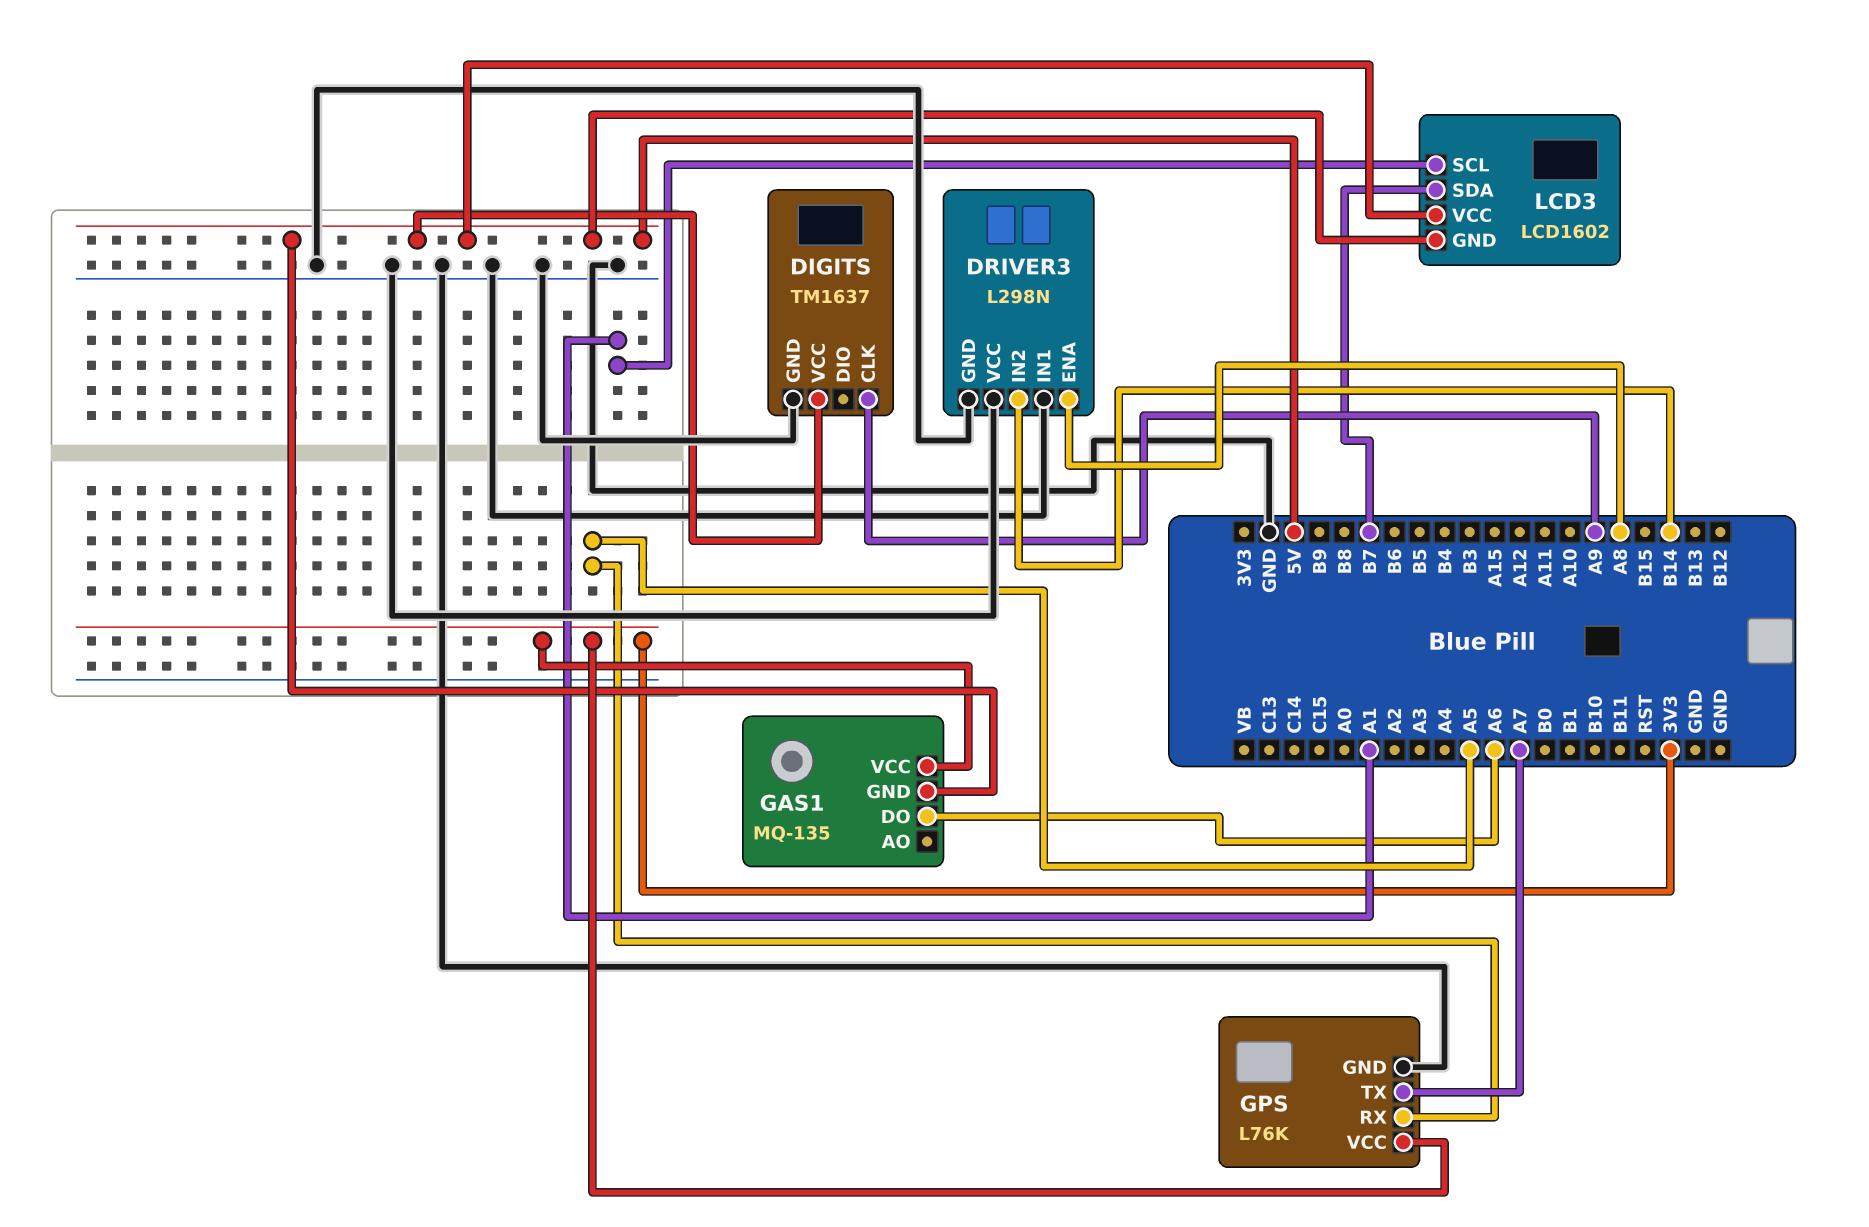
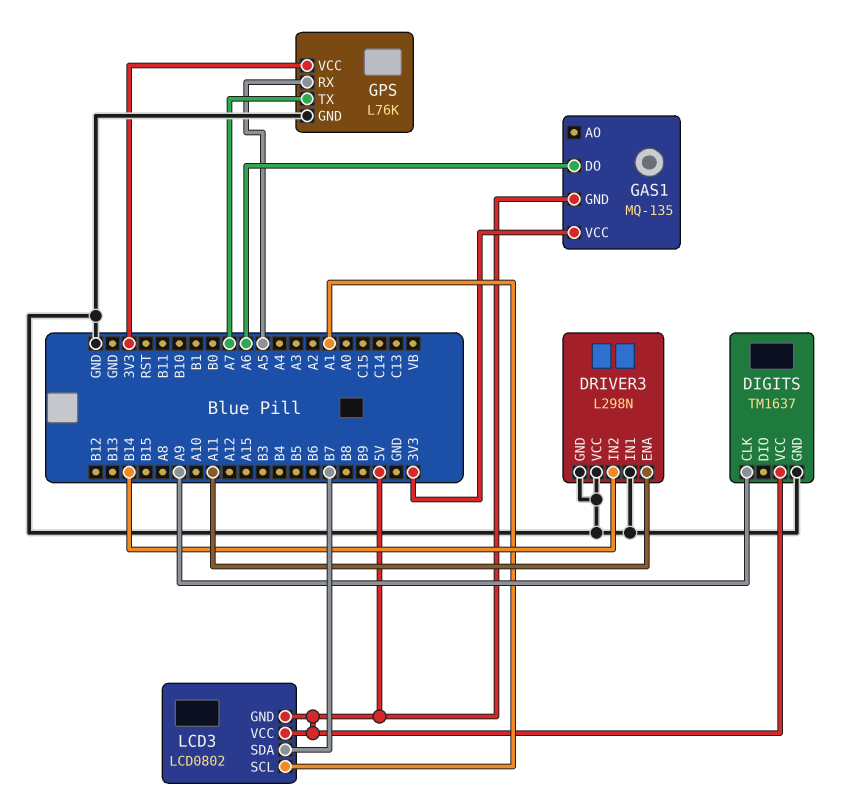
DRIVER3 pin ENA: A8 -> A11
LCD3: LCD1602 -> LCD0802

